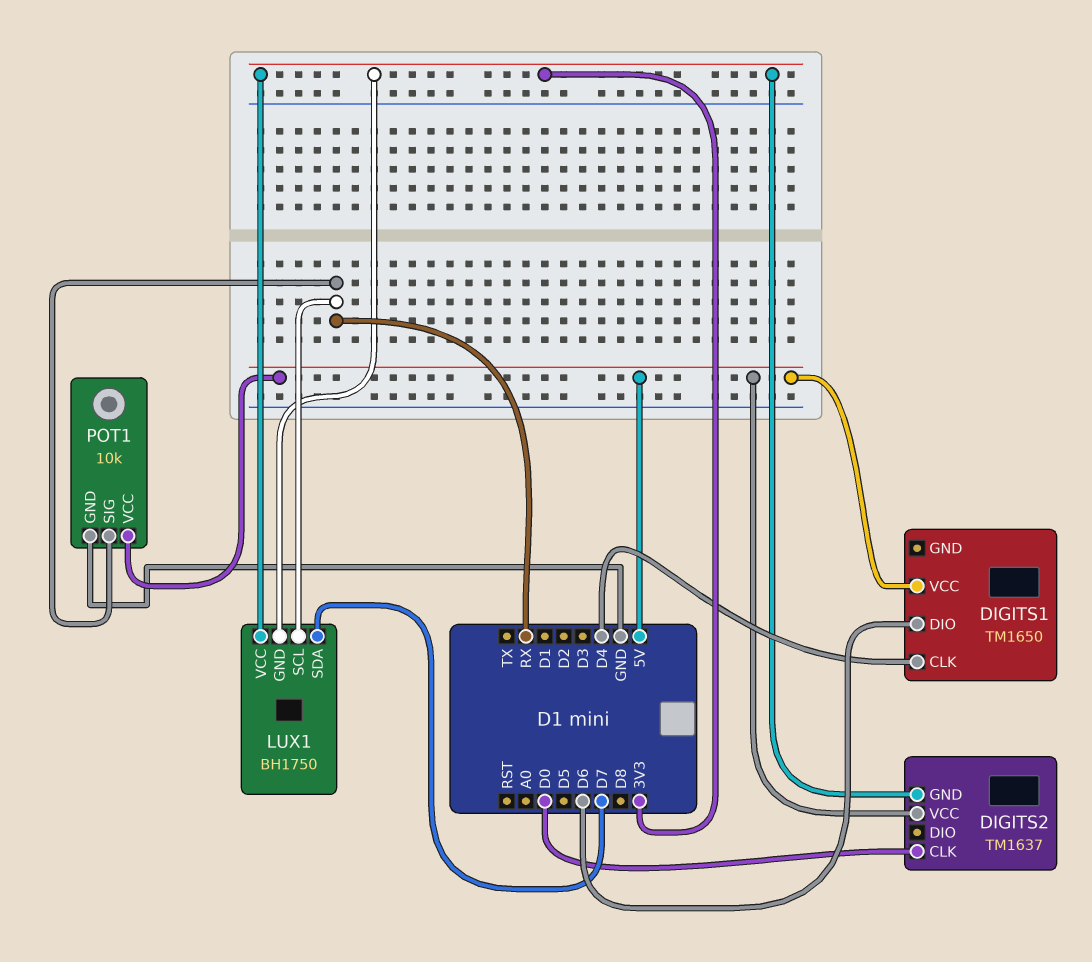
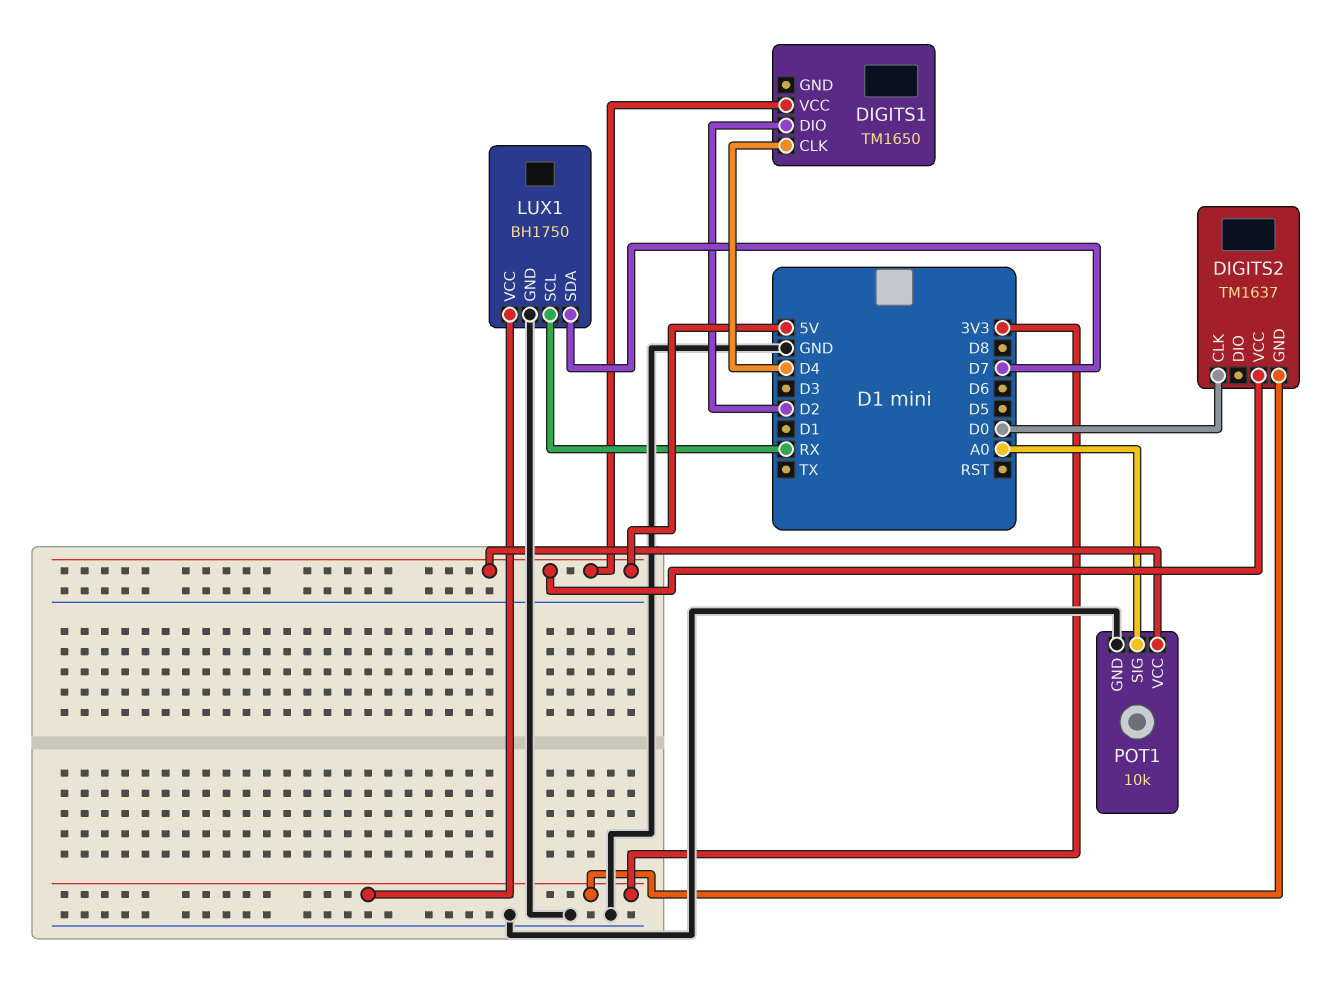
DIGITS1 pin DIO: D6 -> D2
LUX1 pin GND: 3V3 -> GND
POT1 pin SIG: RX -> A0

